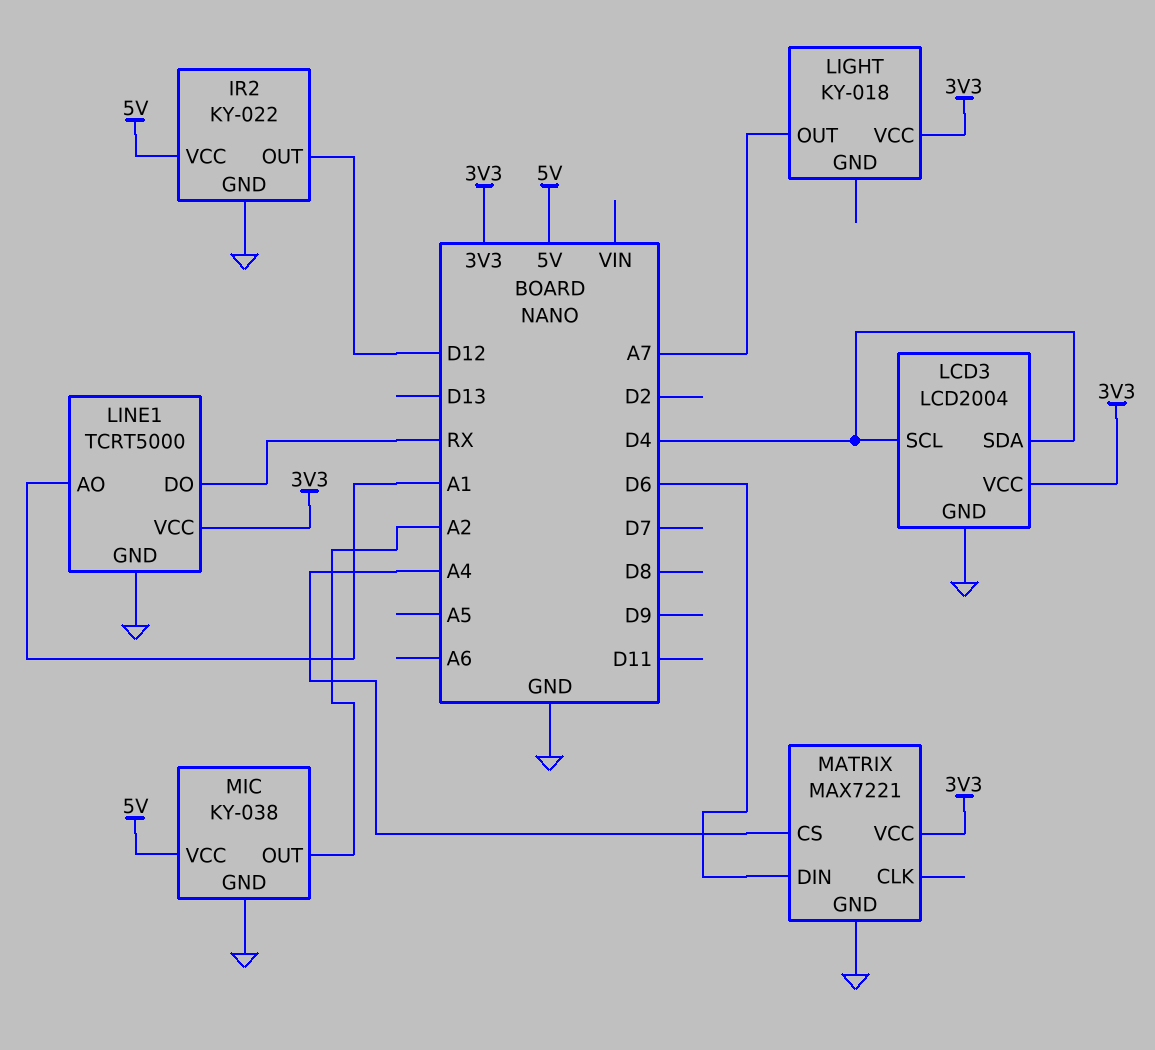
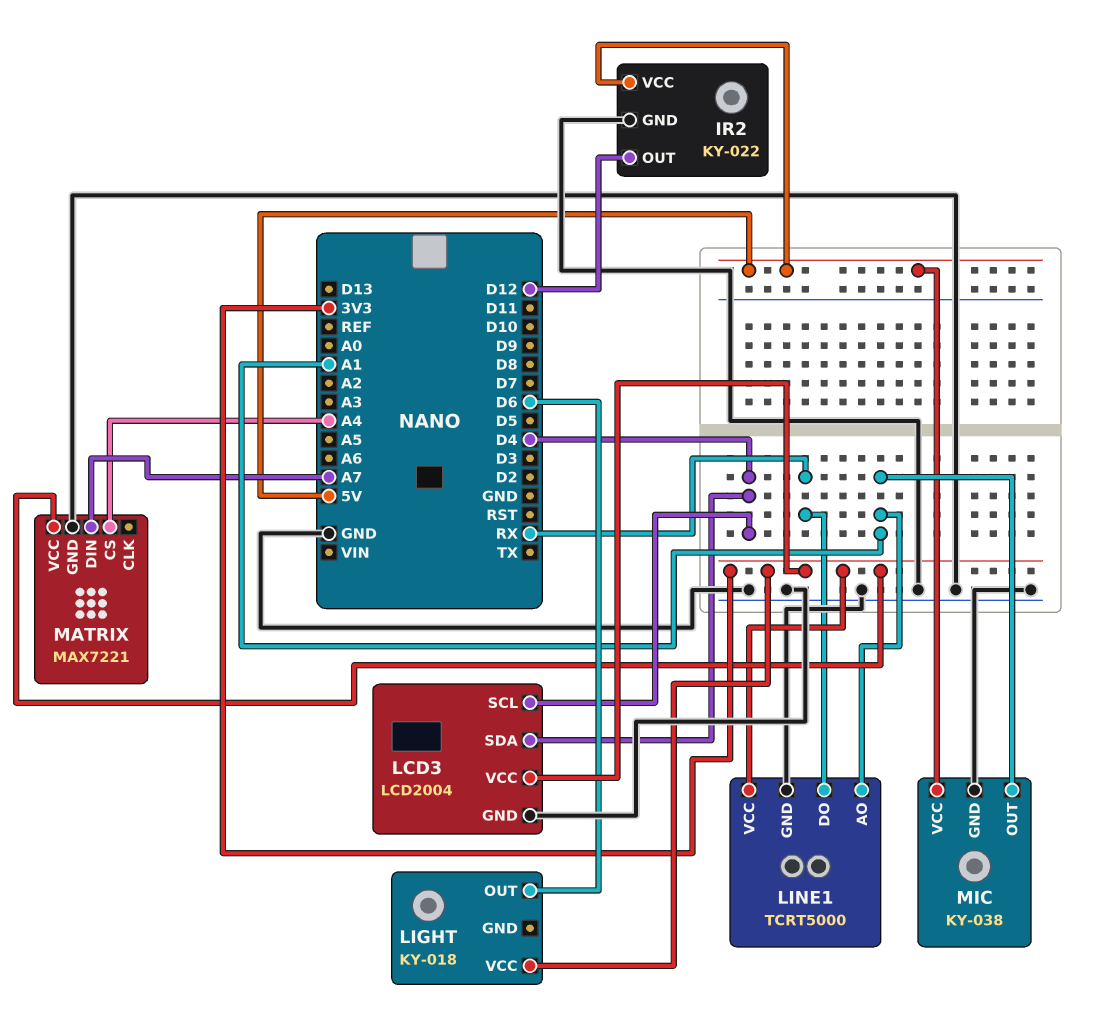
LIGHT pin OUT: A7 -> D6
MATRIX pin DIN: D6 -> A7
MIC pin OUT: A2 -> A1

